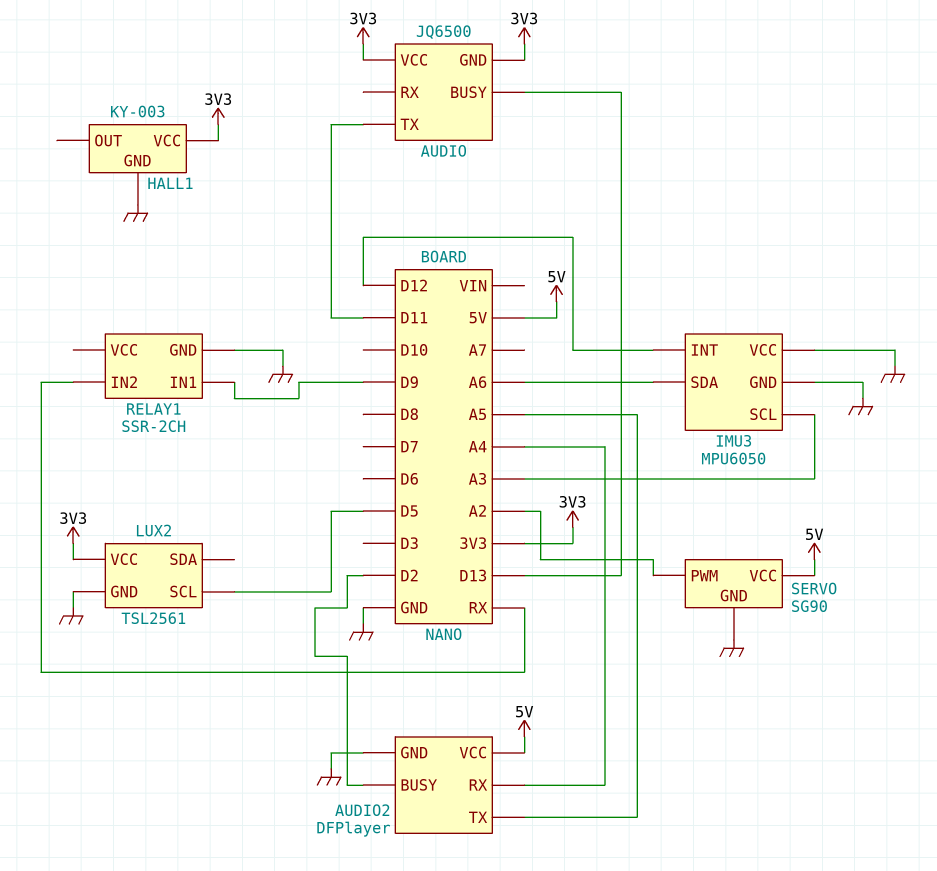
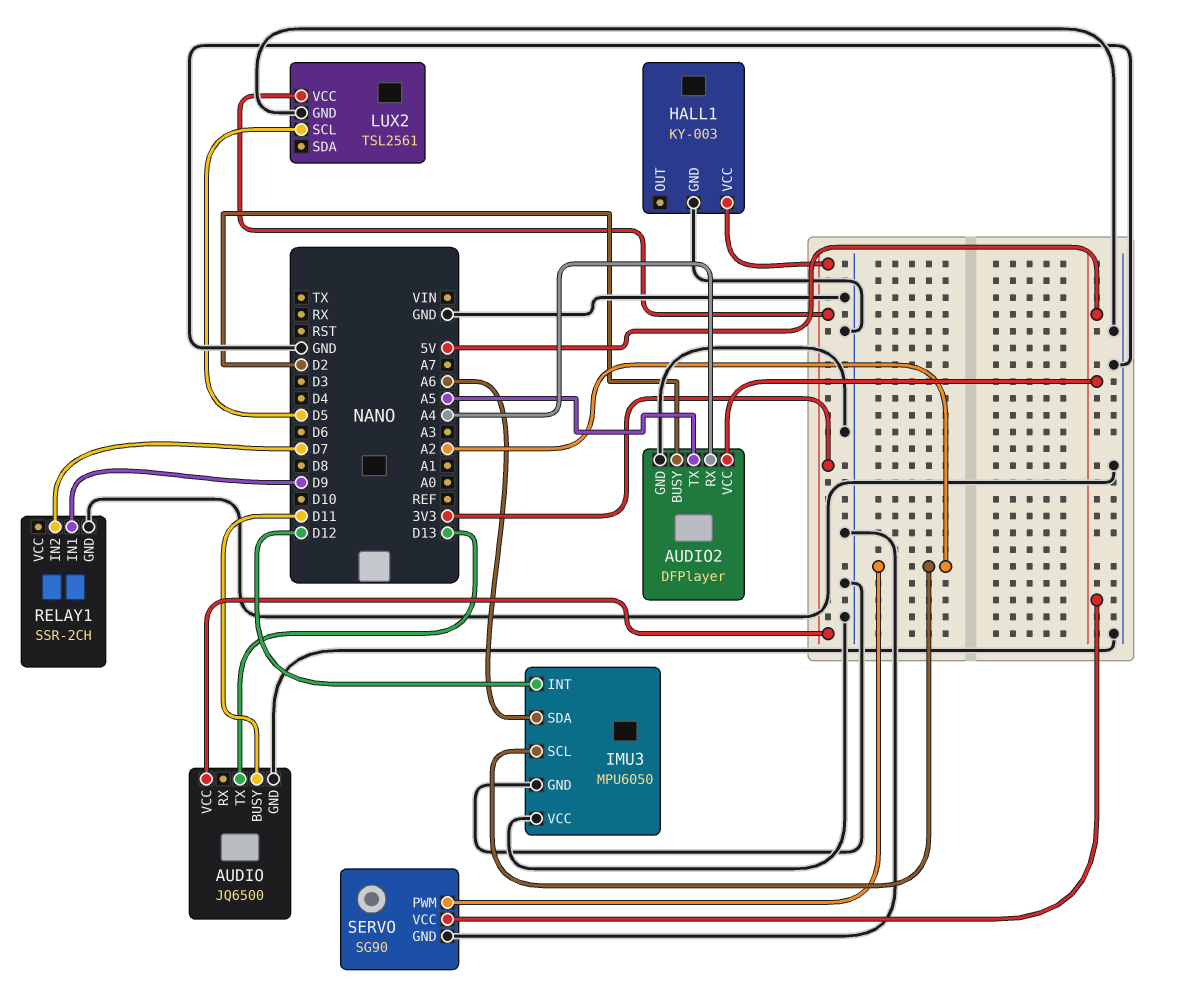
AUDIO pin BUSY: D13 -> D11
AUDIO pin GND: 3V3 -> GND
AUDIO pin TX: D11 -> D13
IMU3 pin SCL: A3 -> A2
RELAY1 pin IN2: RX -> D7

